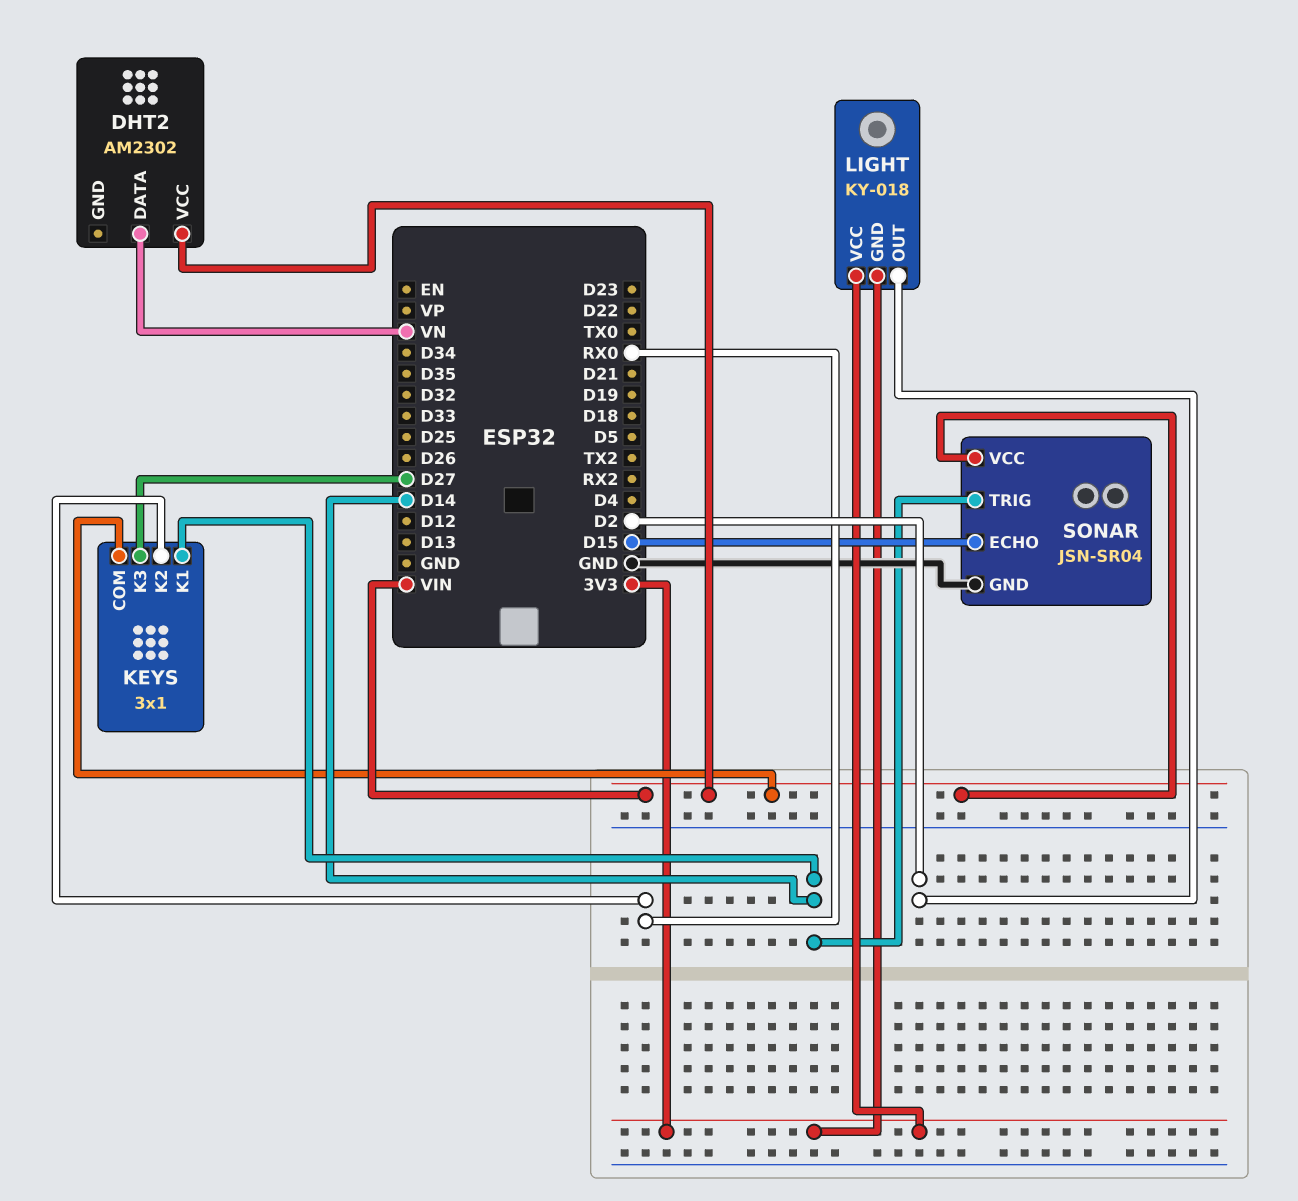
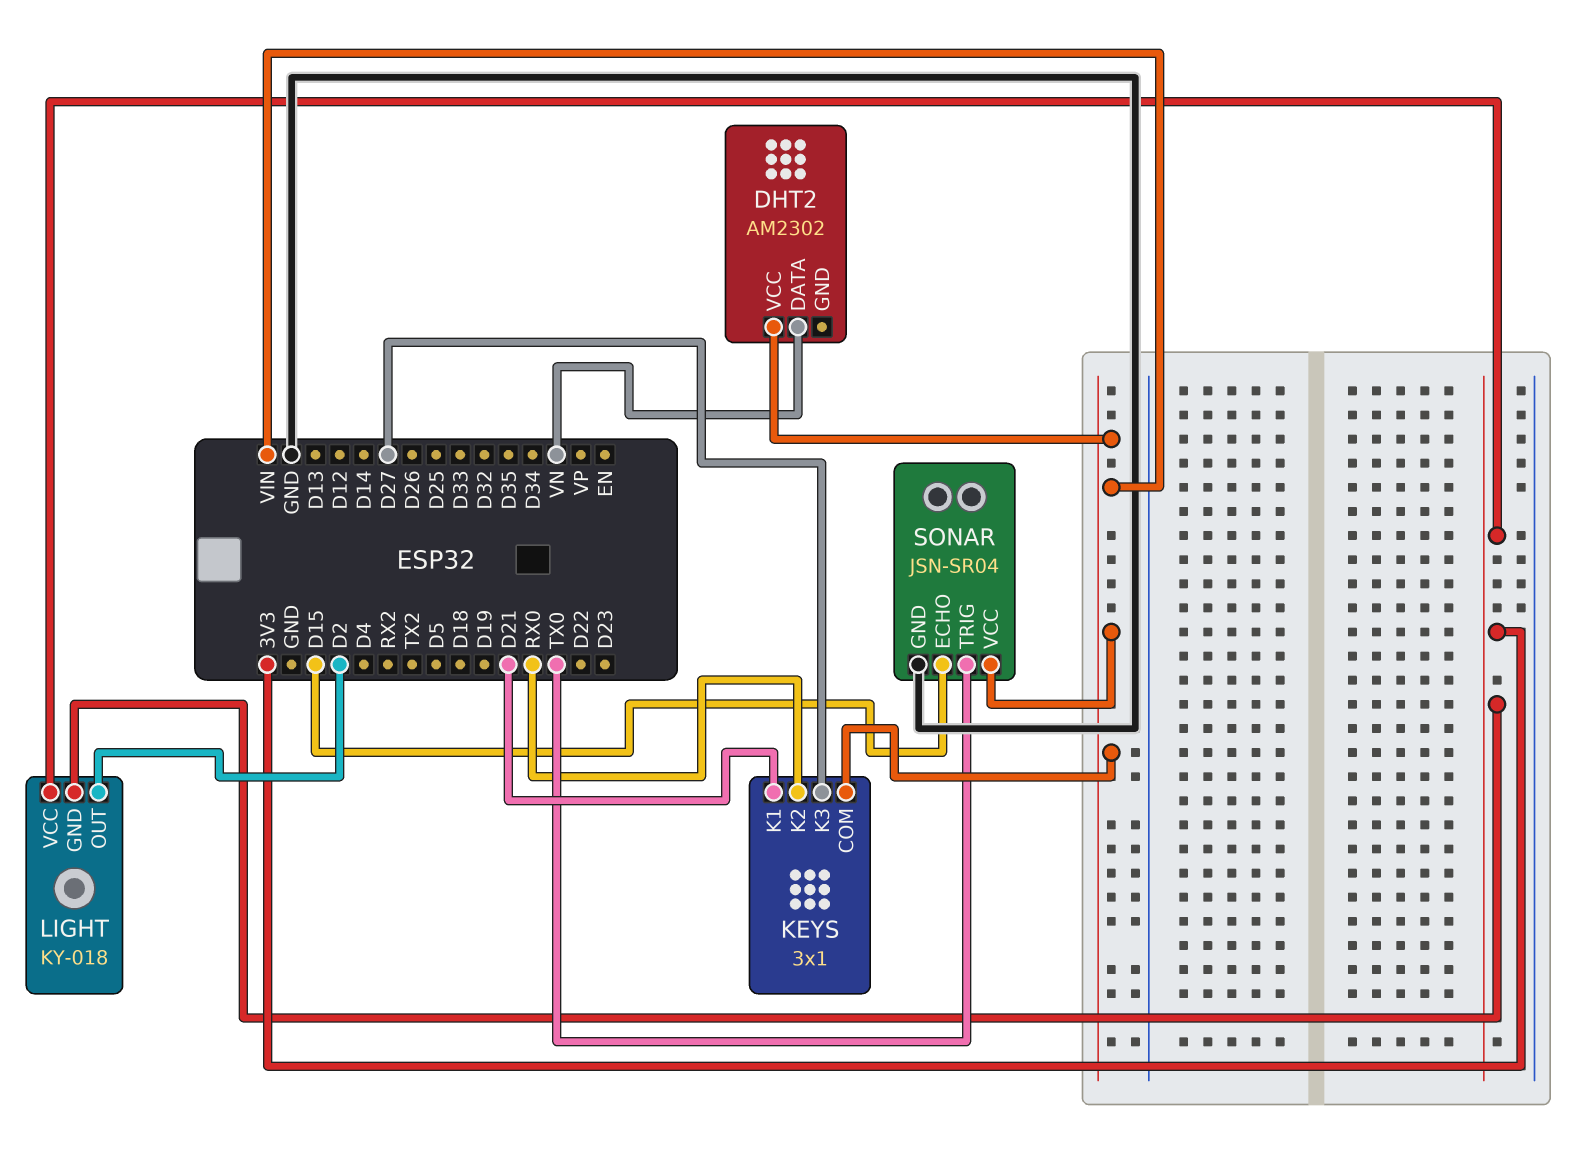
KEYS pin K1: D14 -> D21
SONAR pin TRIG: D14 -> TX0

